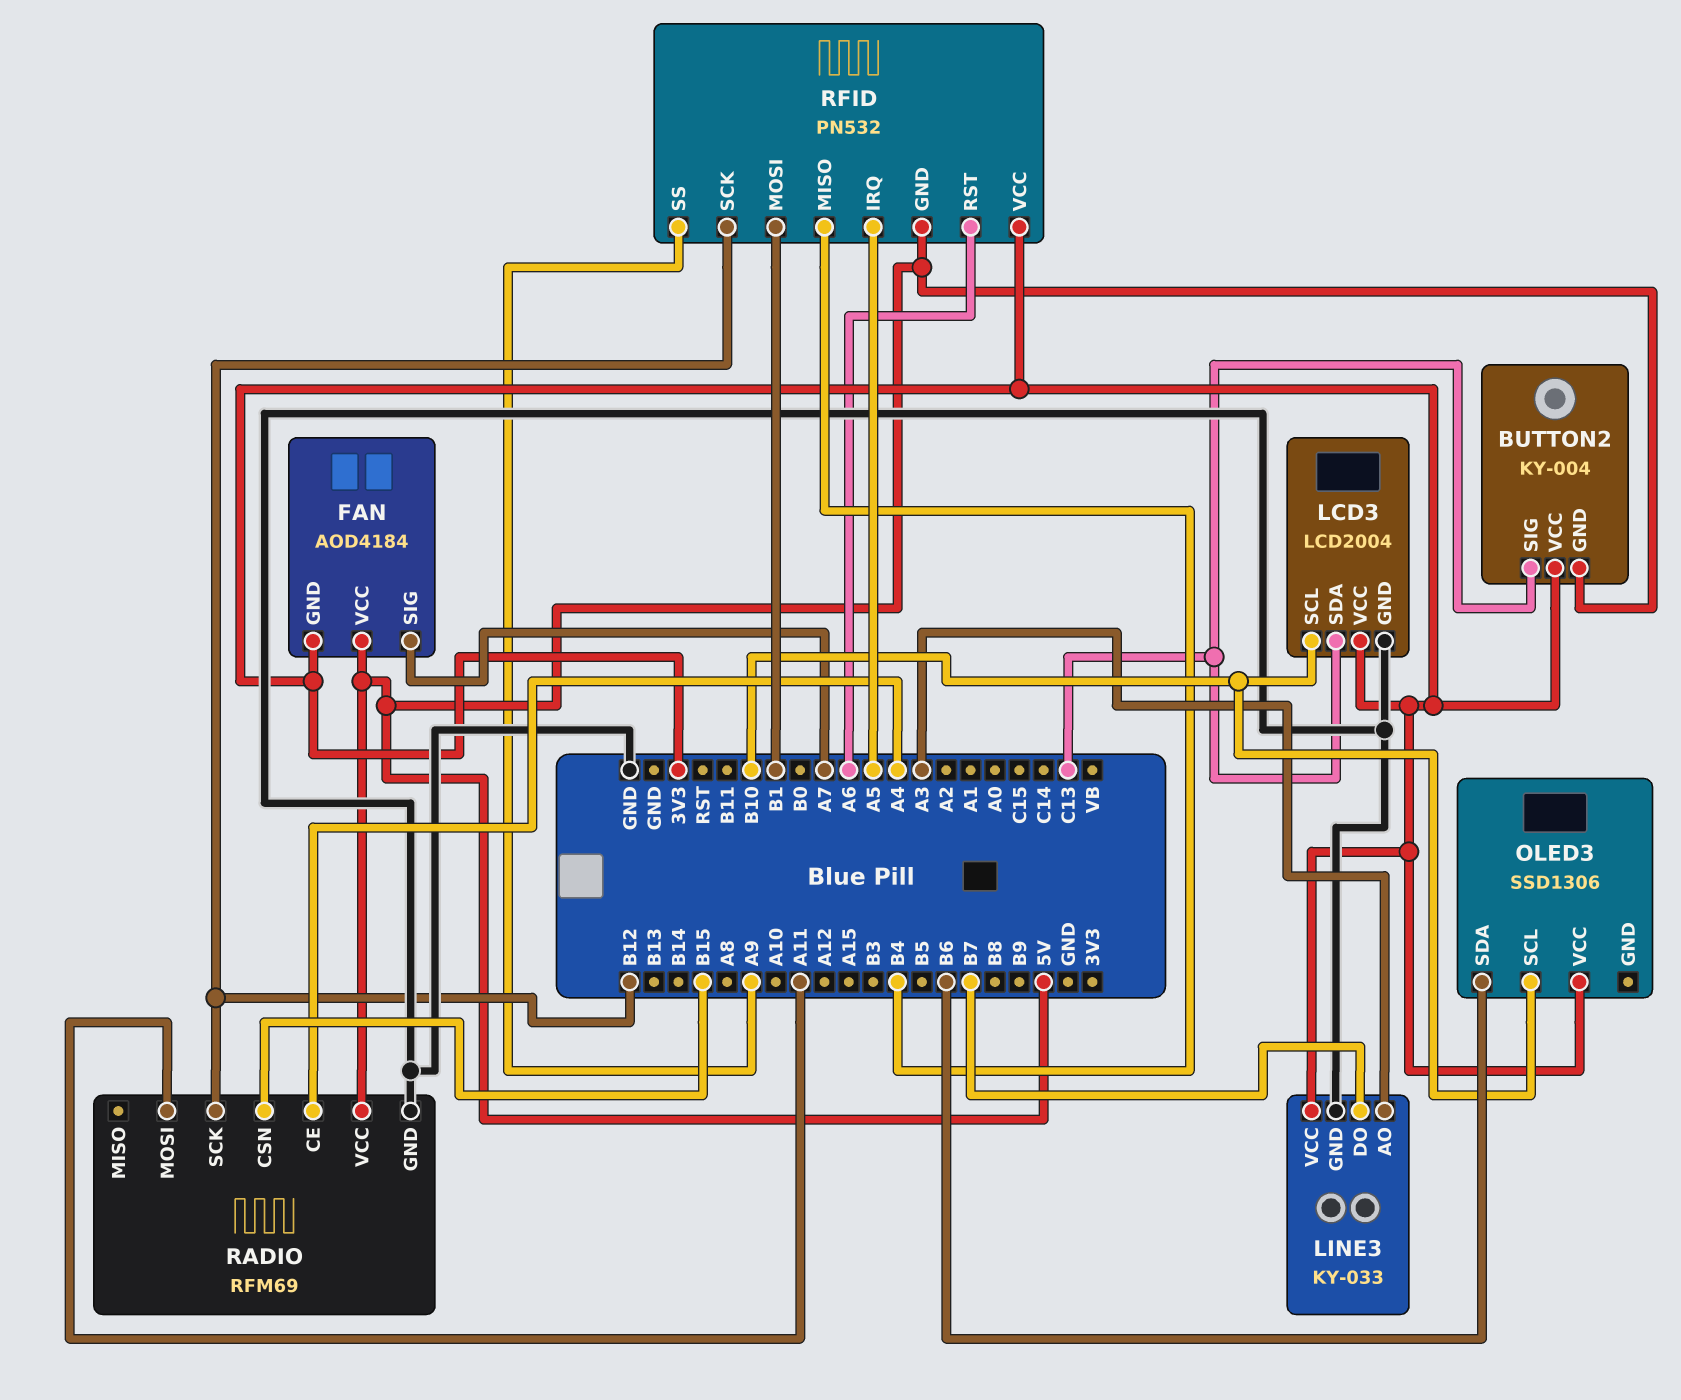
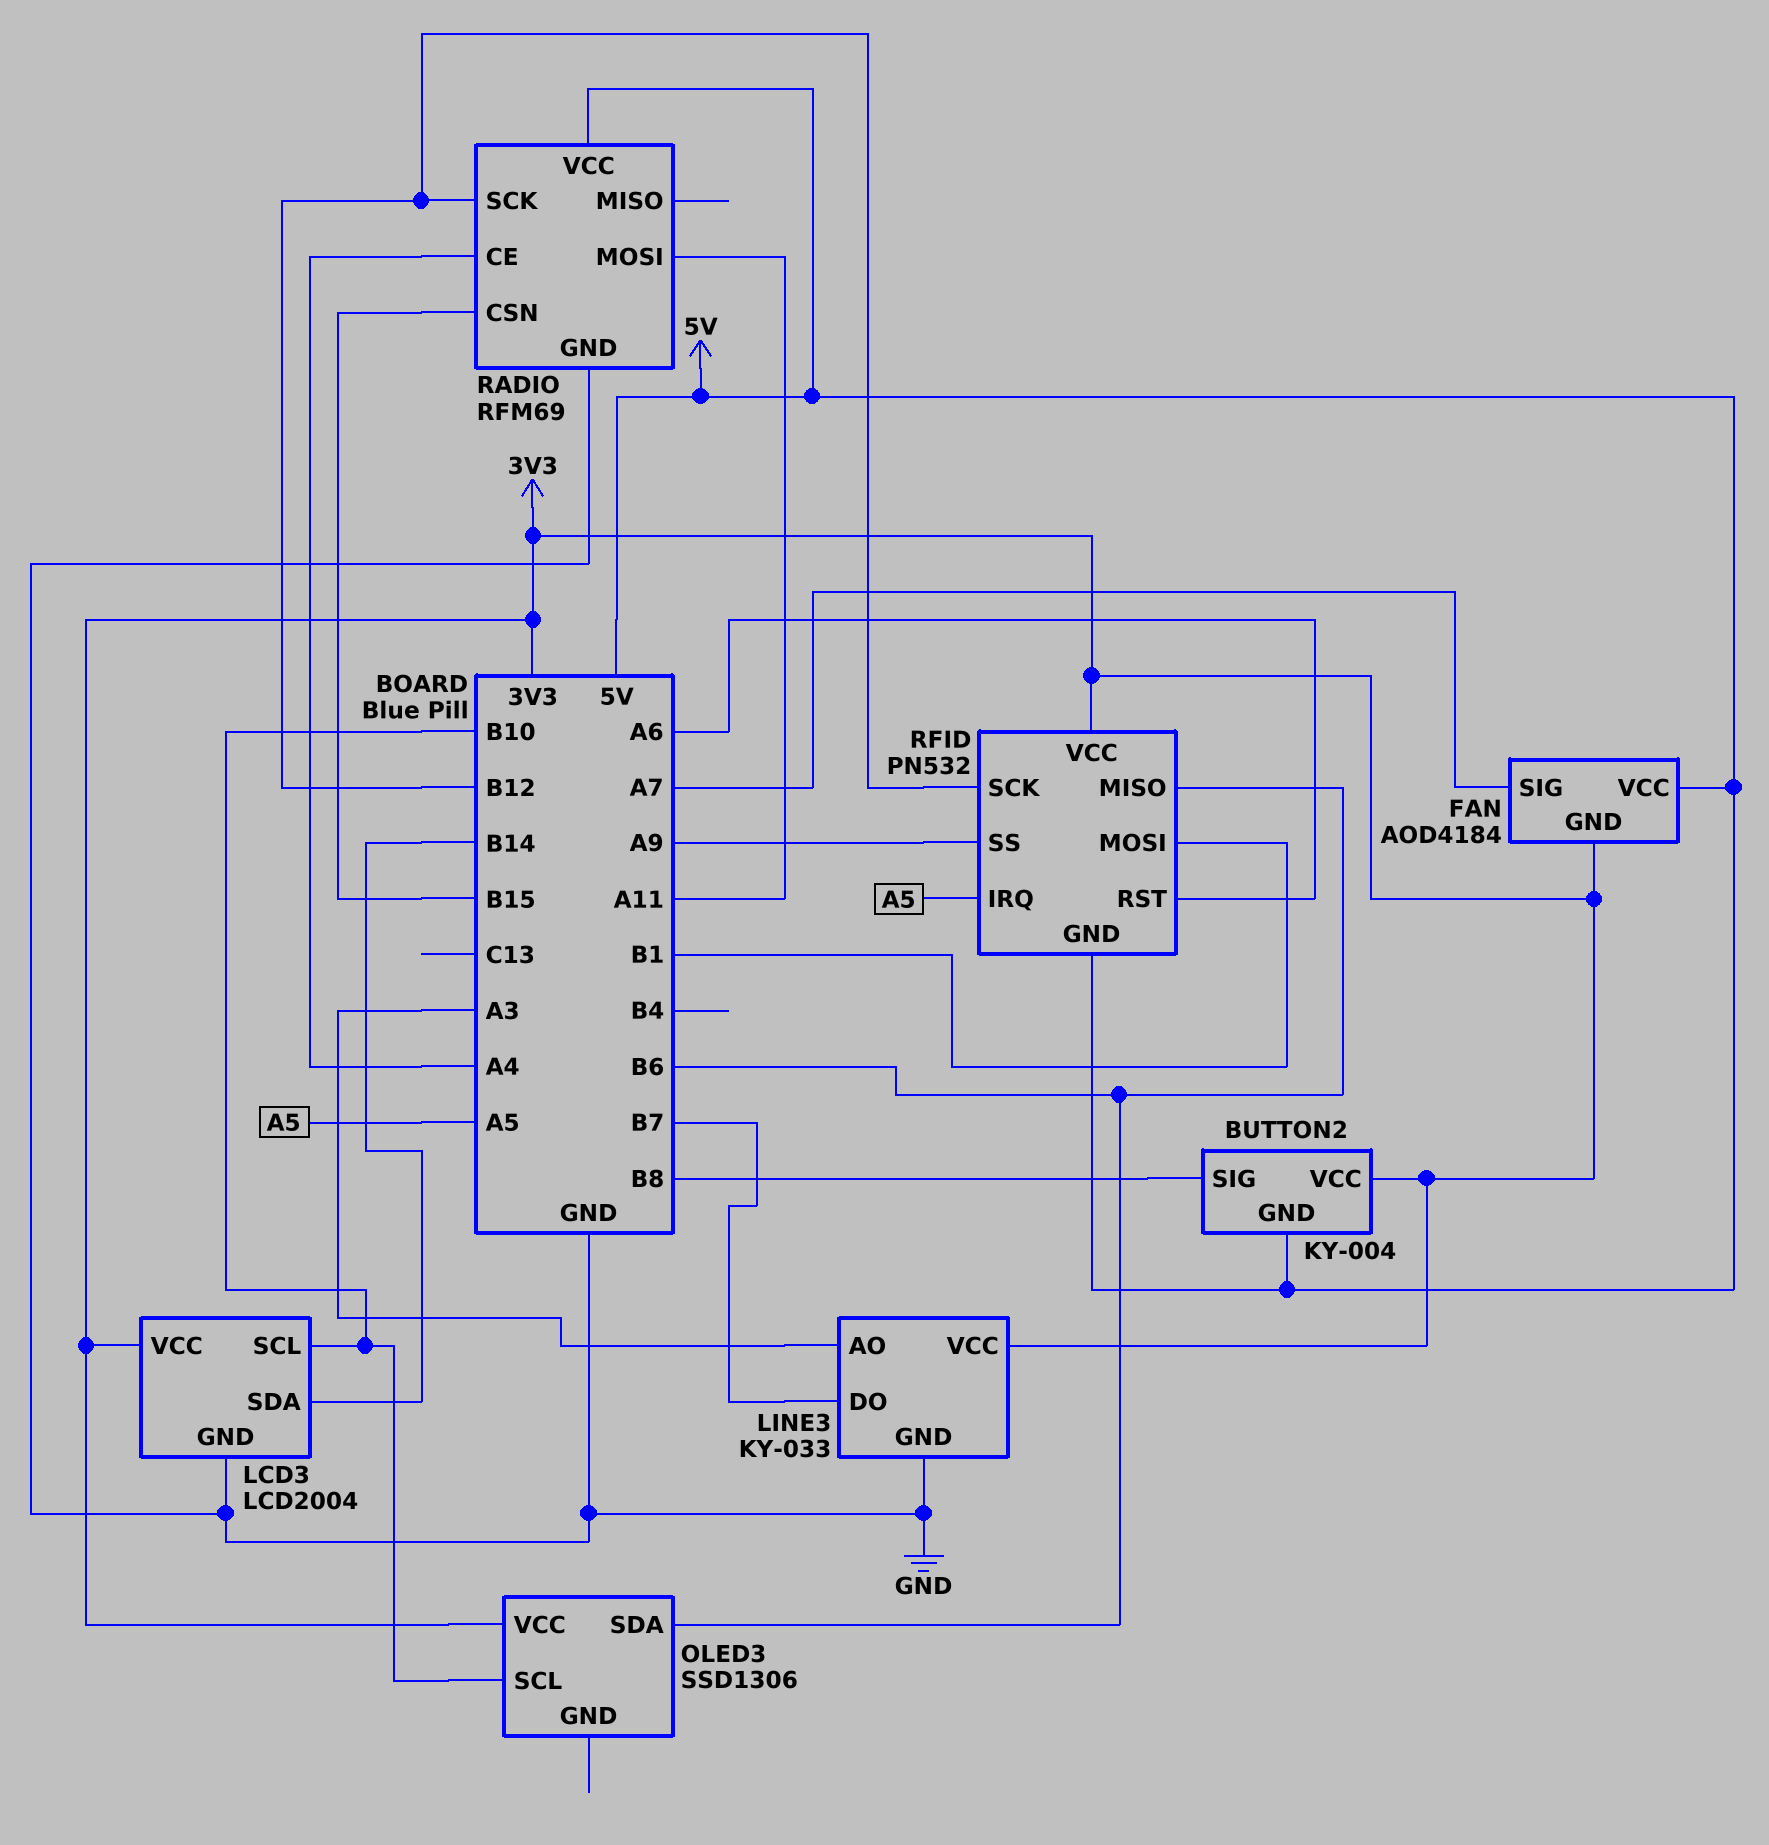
BUTTON2 pin SIG: C13 -> B8
LCD3 pin SDA: C13 -> B14
RFID pin MISO: B4 -> B6

